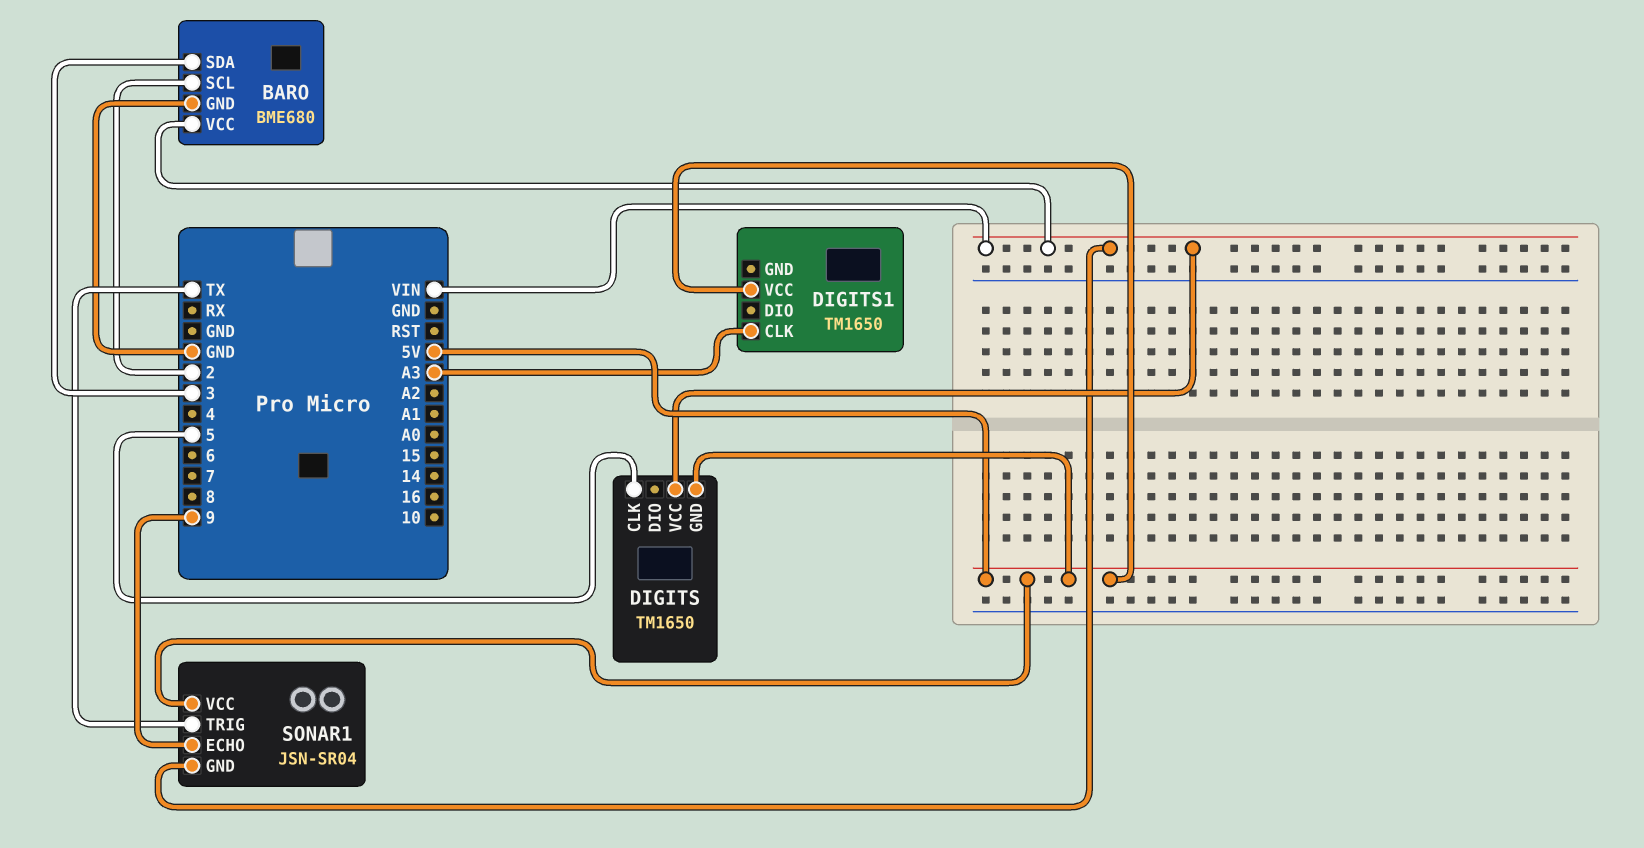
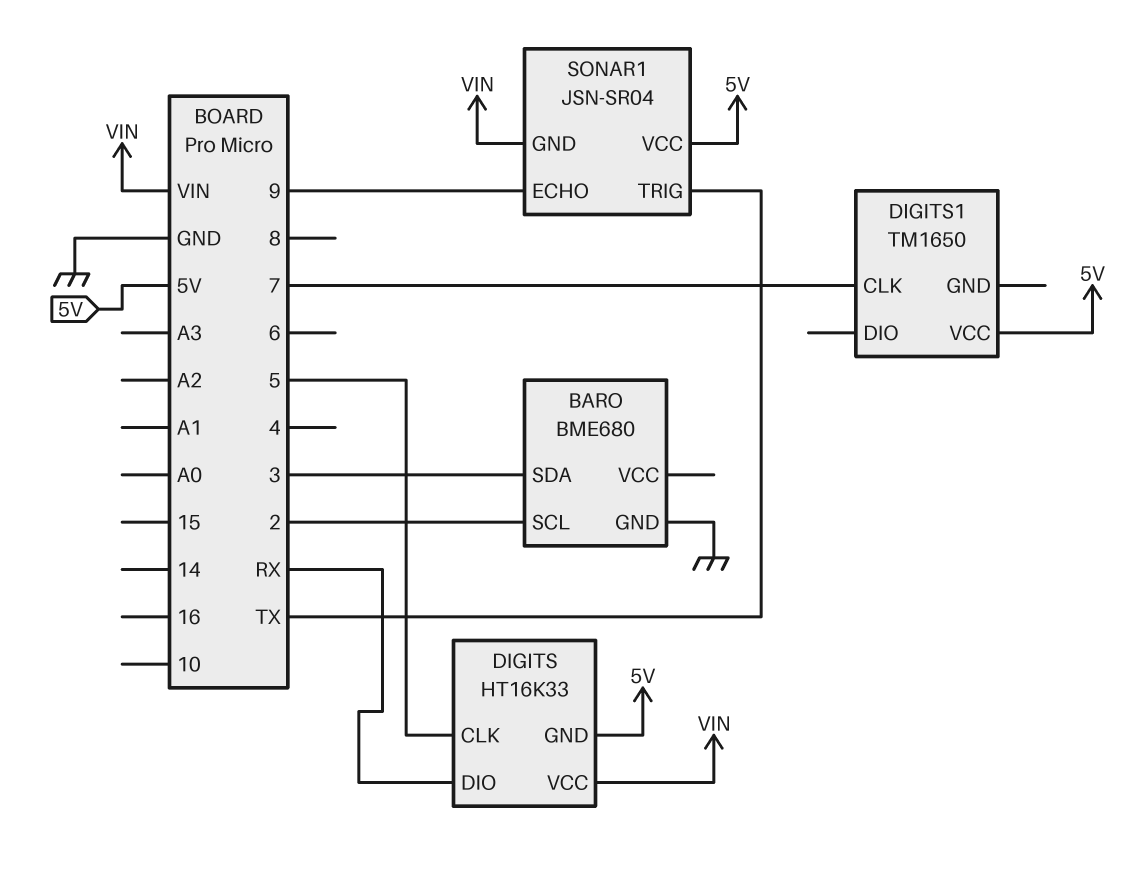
BARO pin VCC: VIN -> none
DIGITS: TM1650 -> HT16K33
DIGITS pin DIO: none -> RX
DIGITS1 pin CLK: A3 -> 7

